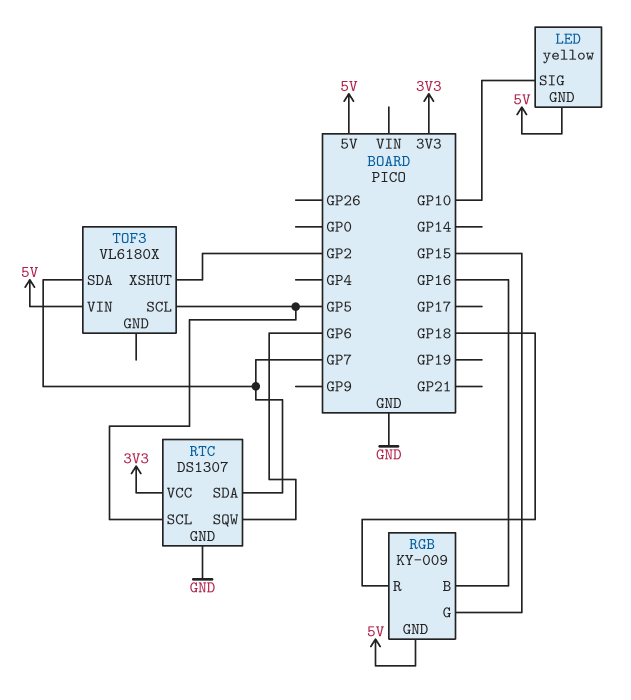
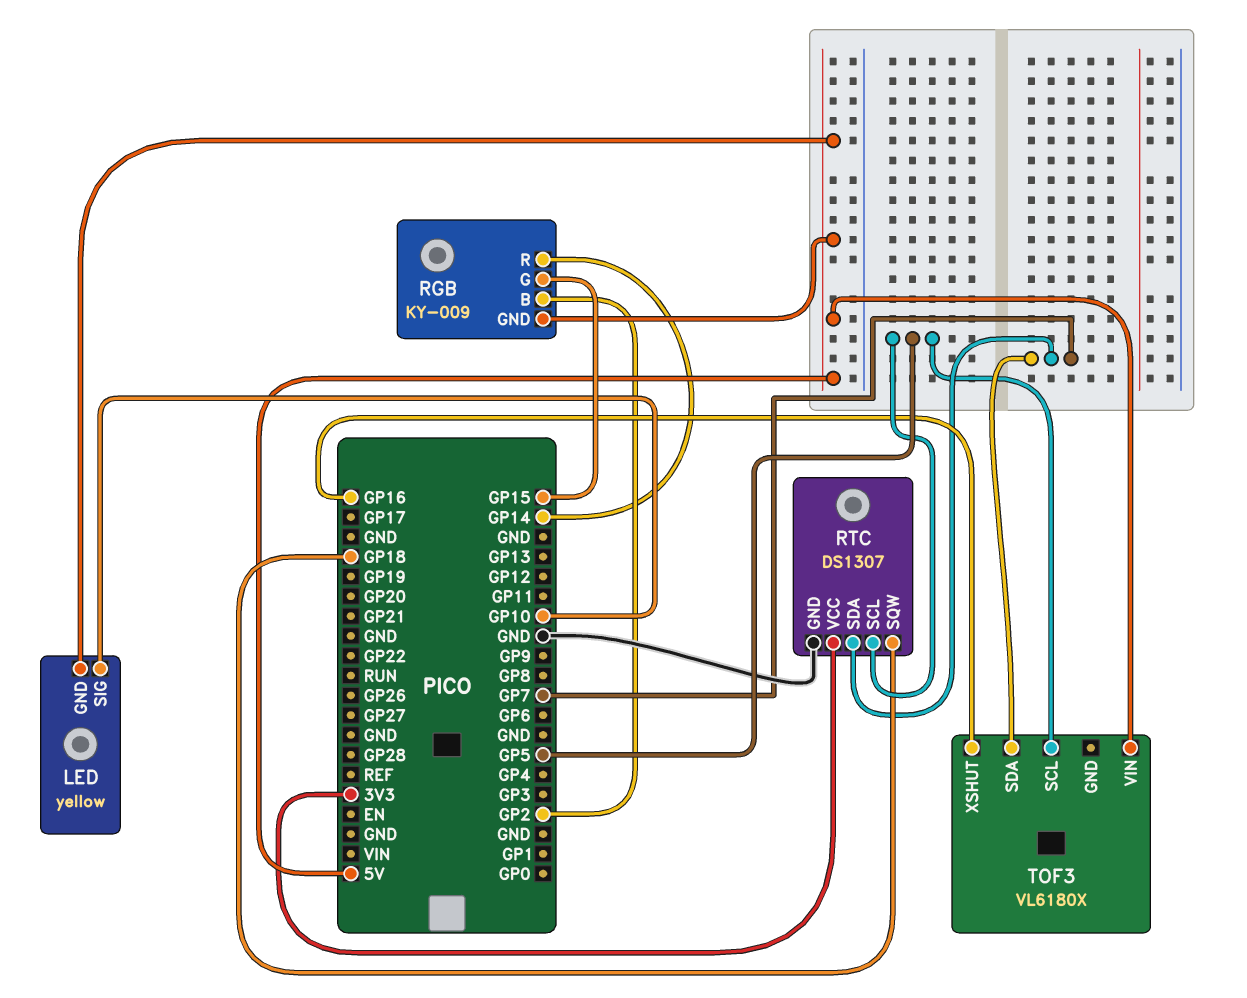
RGB pin B: GP16 -> GP2
RGB pin R: GP18 -> GP14
RTC pin SQW: GP6 -> GP18
TOF3 pin XSHUT: GP2 -> GP16

